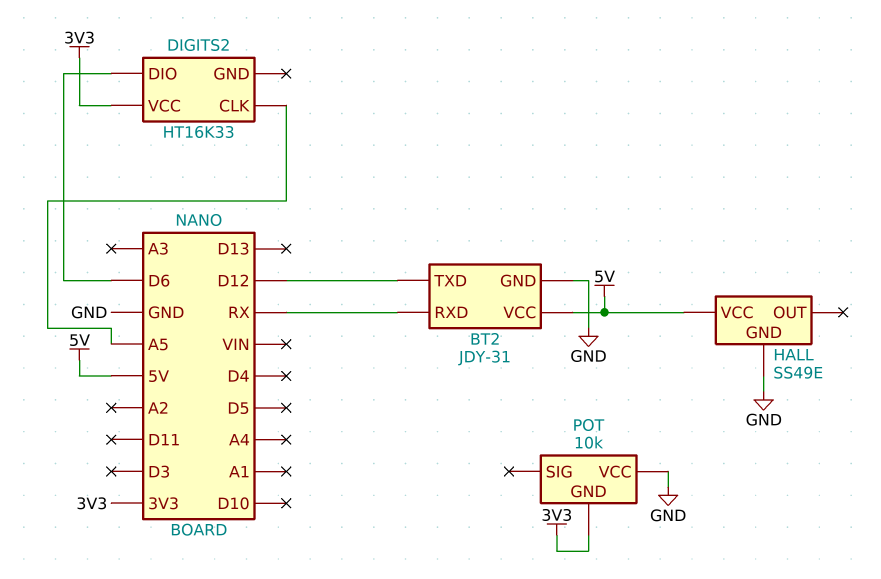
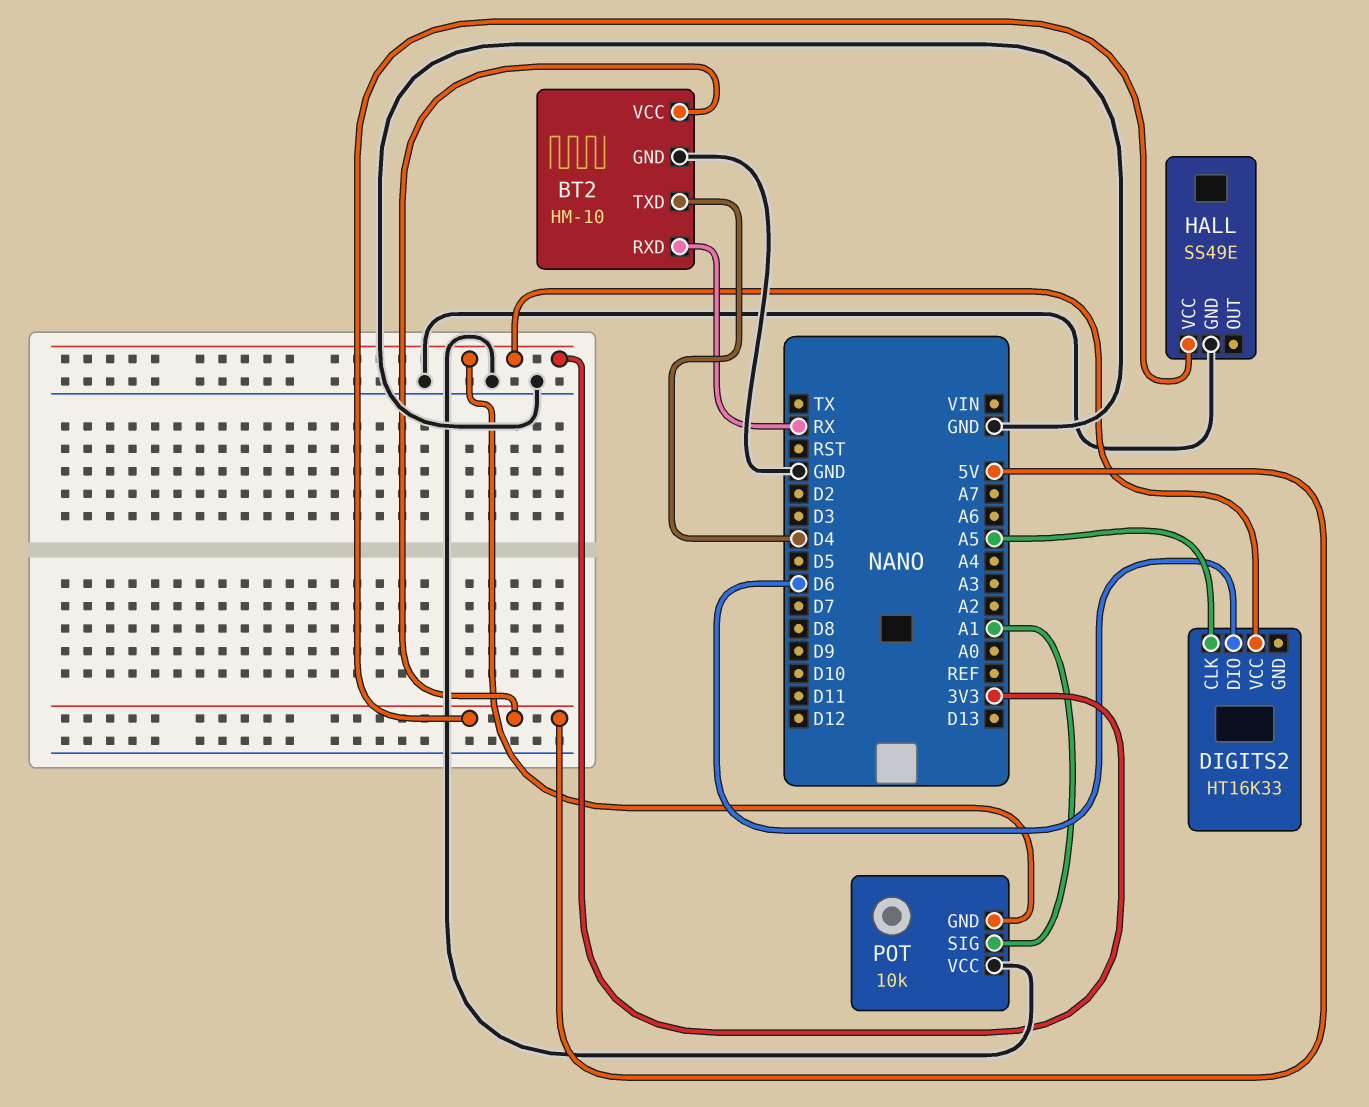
BT2: JDY-31 -> HM-10
BT2 pin TXD: D12 -> D4
POT pin SIG: none -> A1

